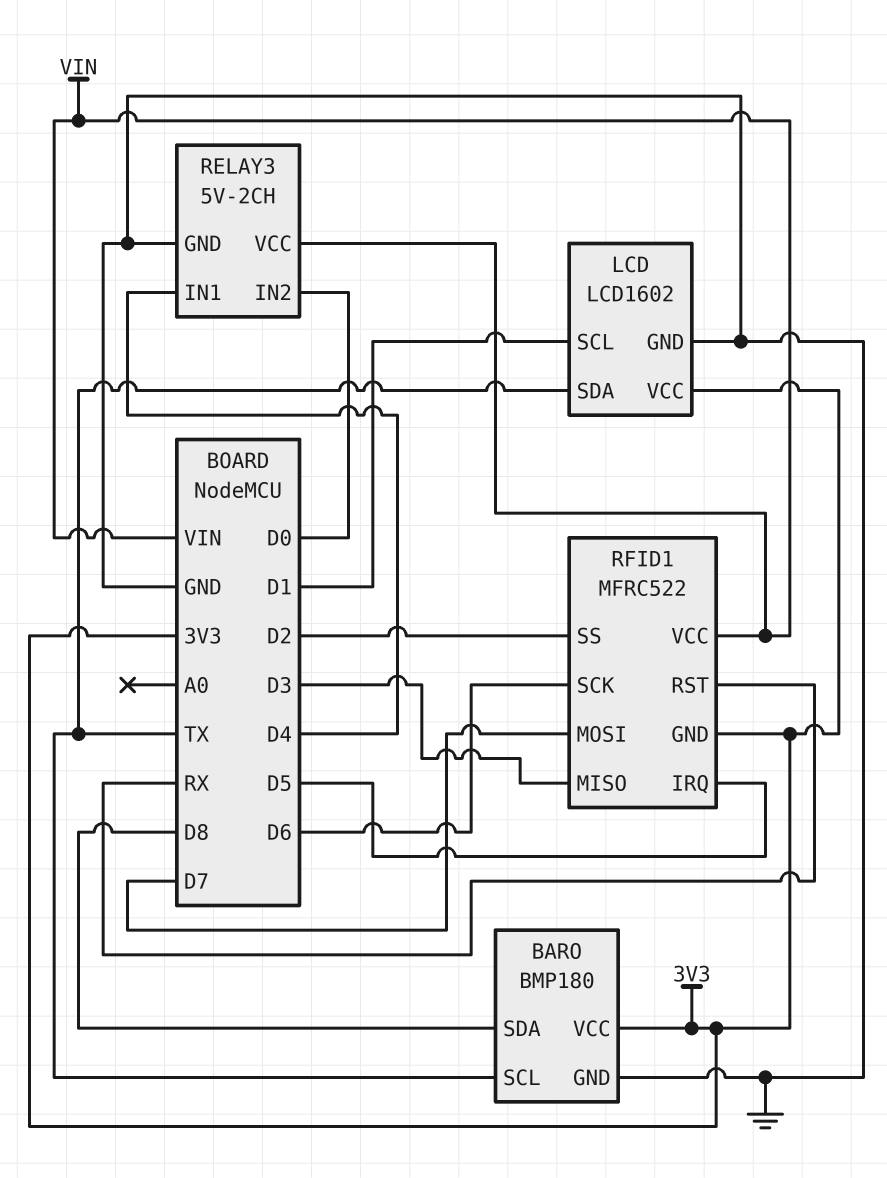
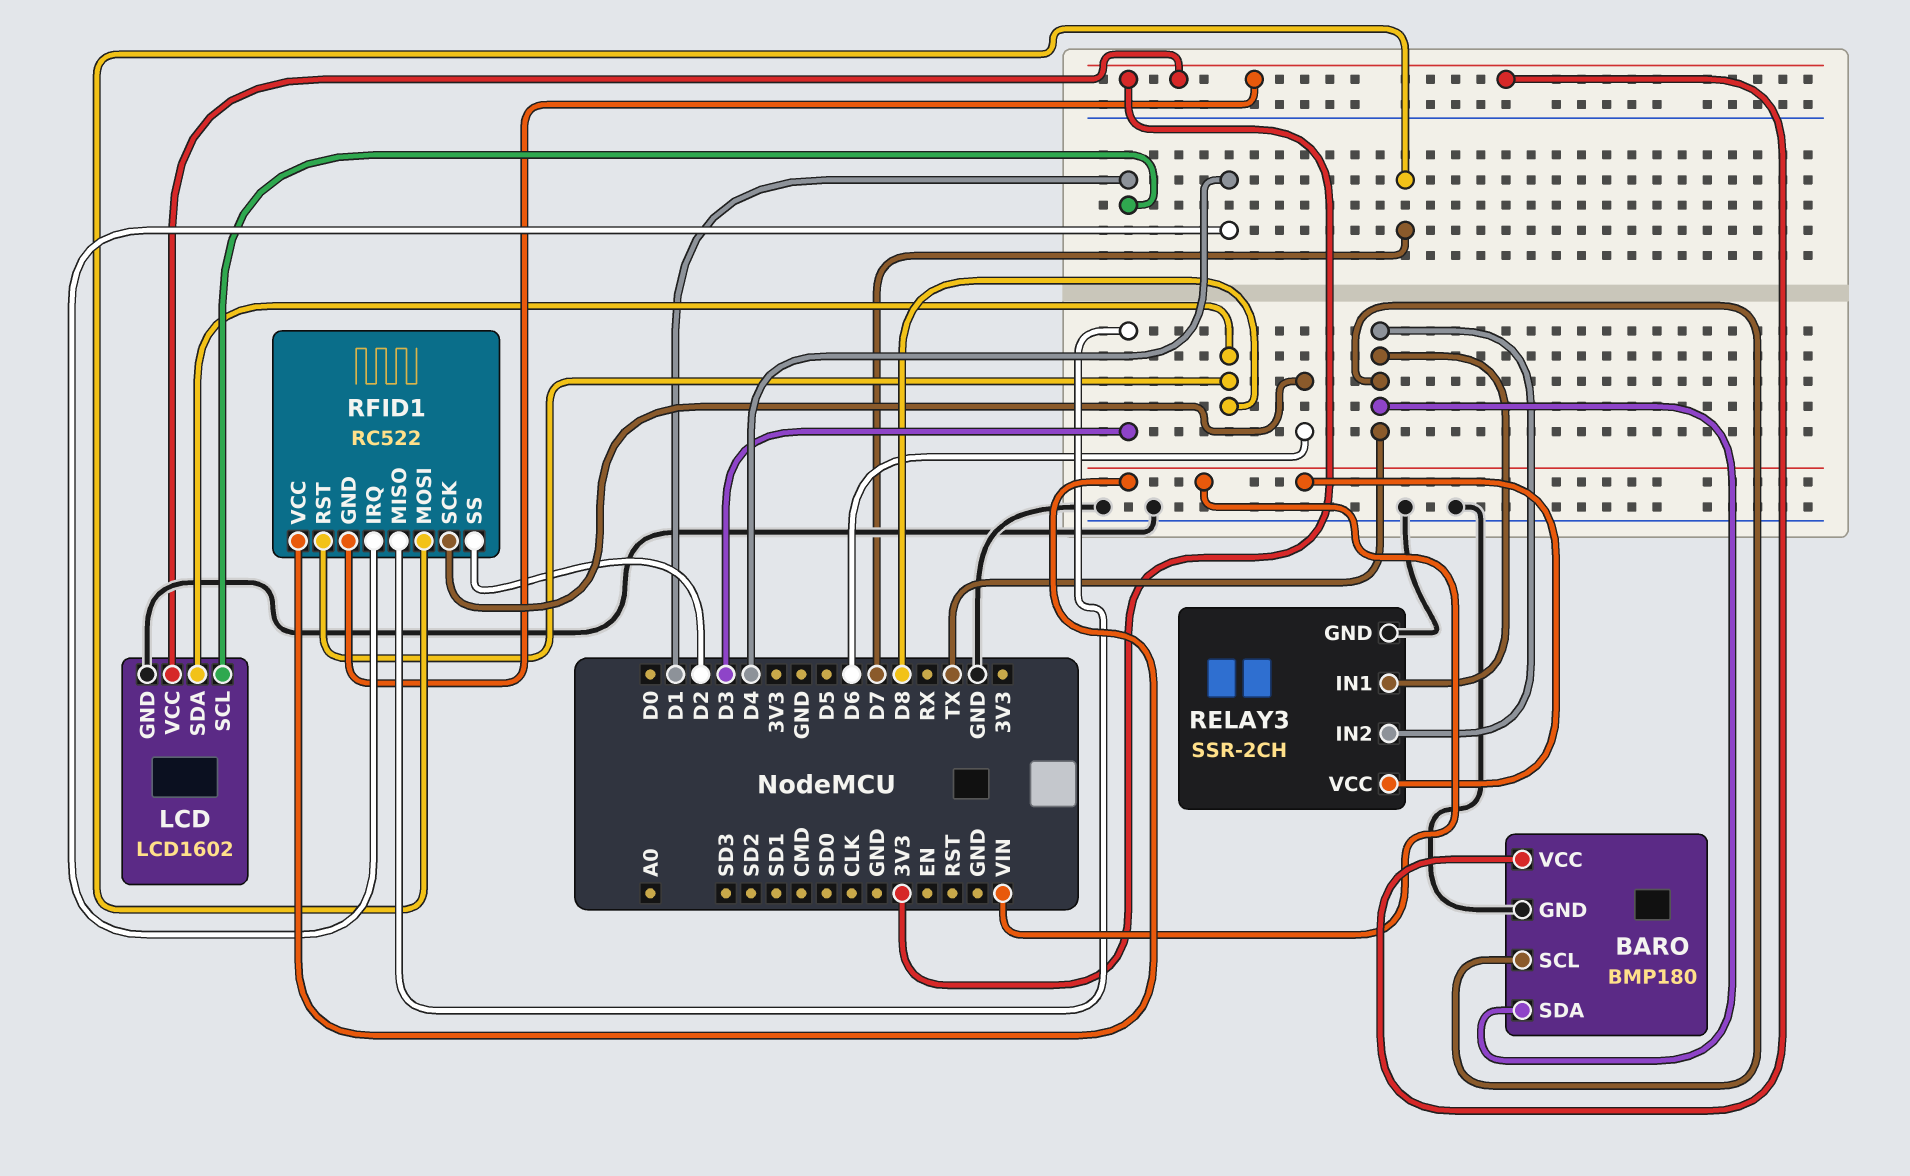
BARO pin SDA: D8 -> TX
LCD pin SDA: TX -> D8
RELAY3: 5V-2CH -> SSR-2CH
RELAY3 pin IN1: D4 -> TX
RELAY3 pin IN2: D0 -> TX
RFID1: MFRC522 -> RC522
RFID1 pin IRQ: D5 -> D4
RFID1 pin RST: RX -> D8

